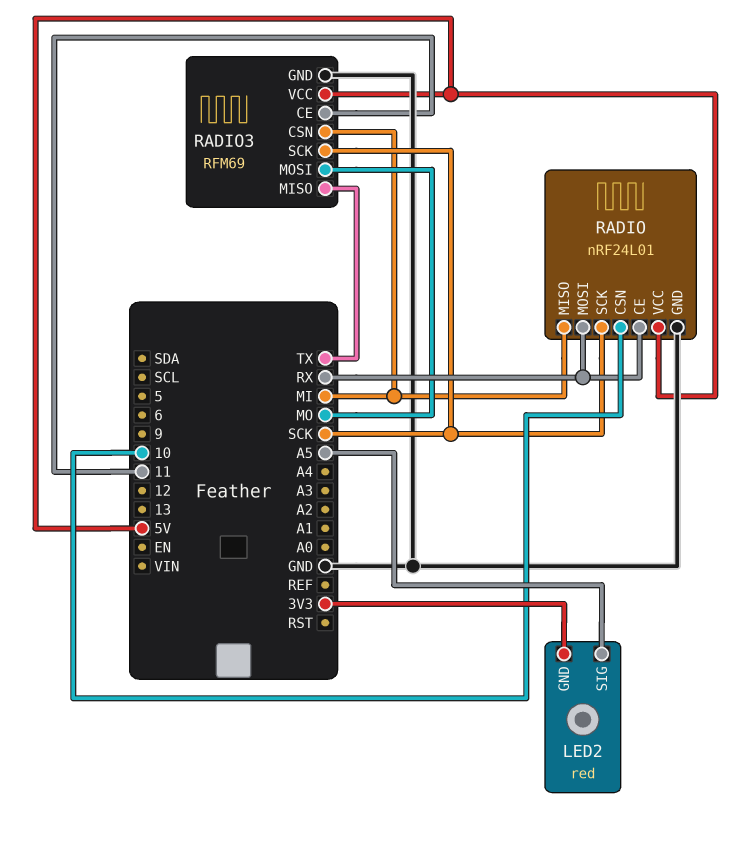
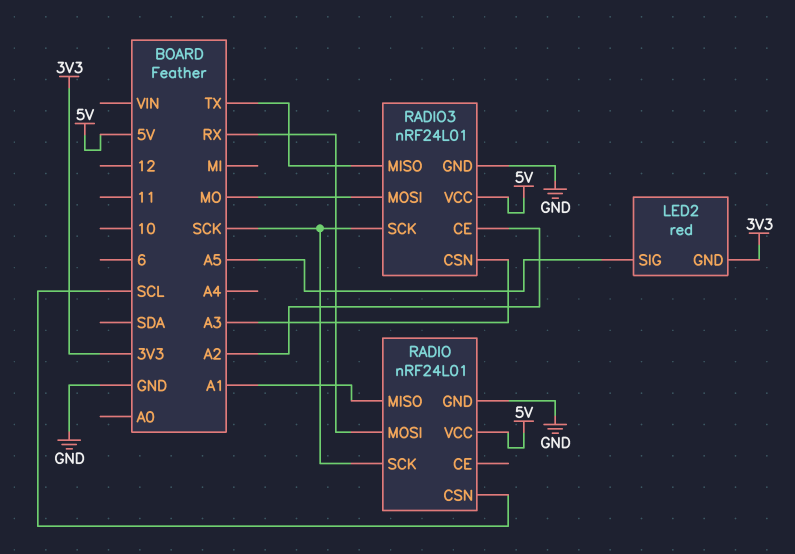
RADIO pin CE: RX -> none
RADIO pin CSN: 10 -> SCL
RADIO pin MISO: MI -> A1
RADIO3: RFM69 -> nRF24L01
RADIO3 pin CE: 11 -> A2
RADIO3 pin CSN: MI -> A3

